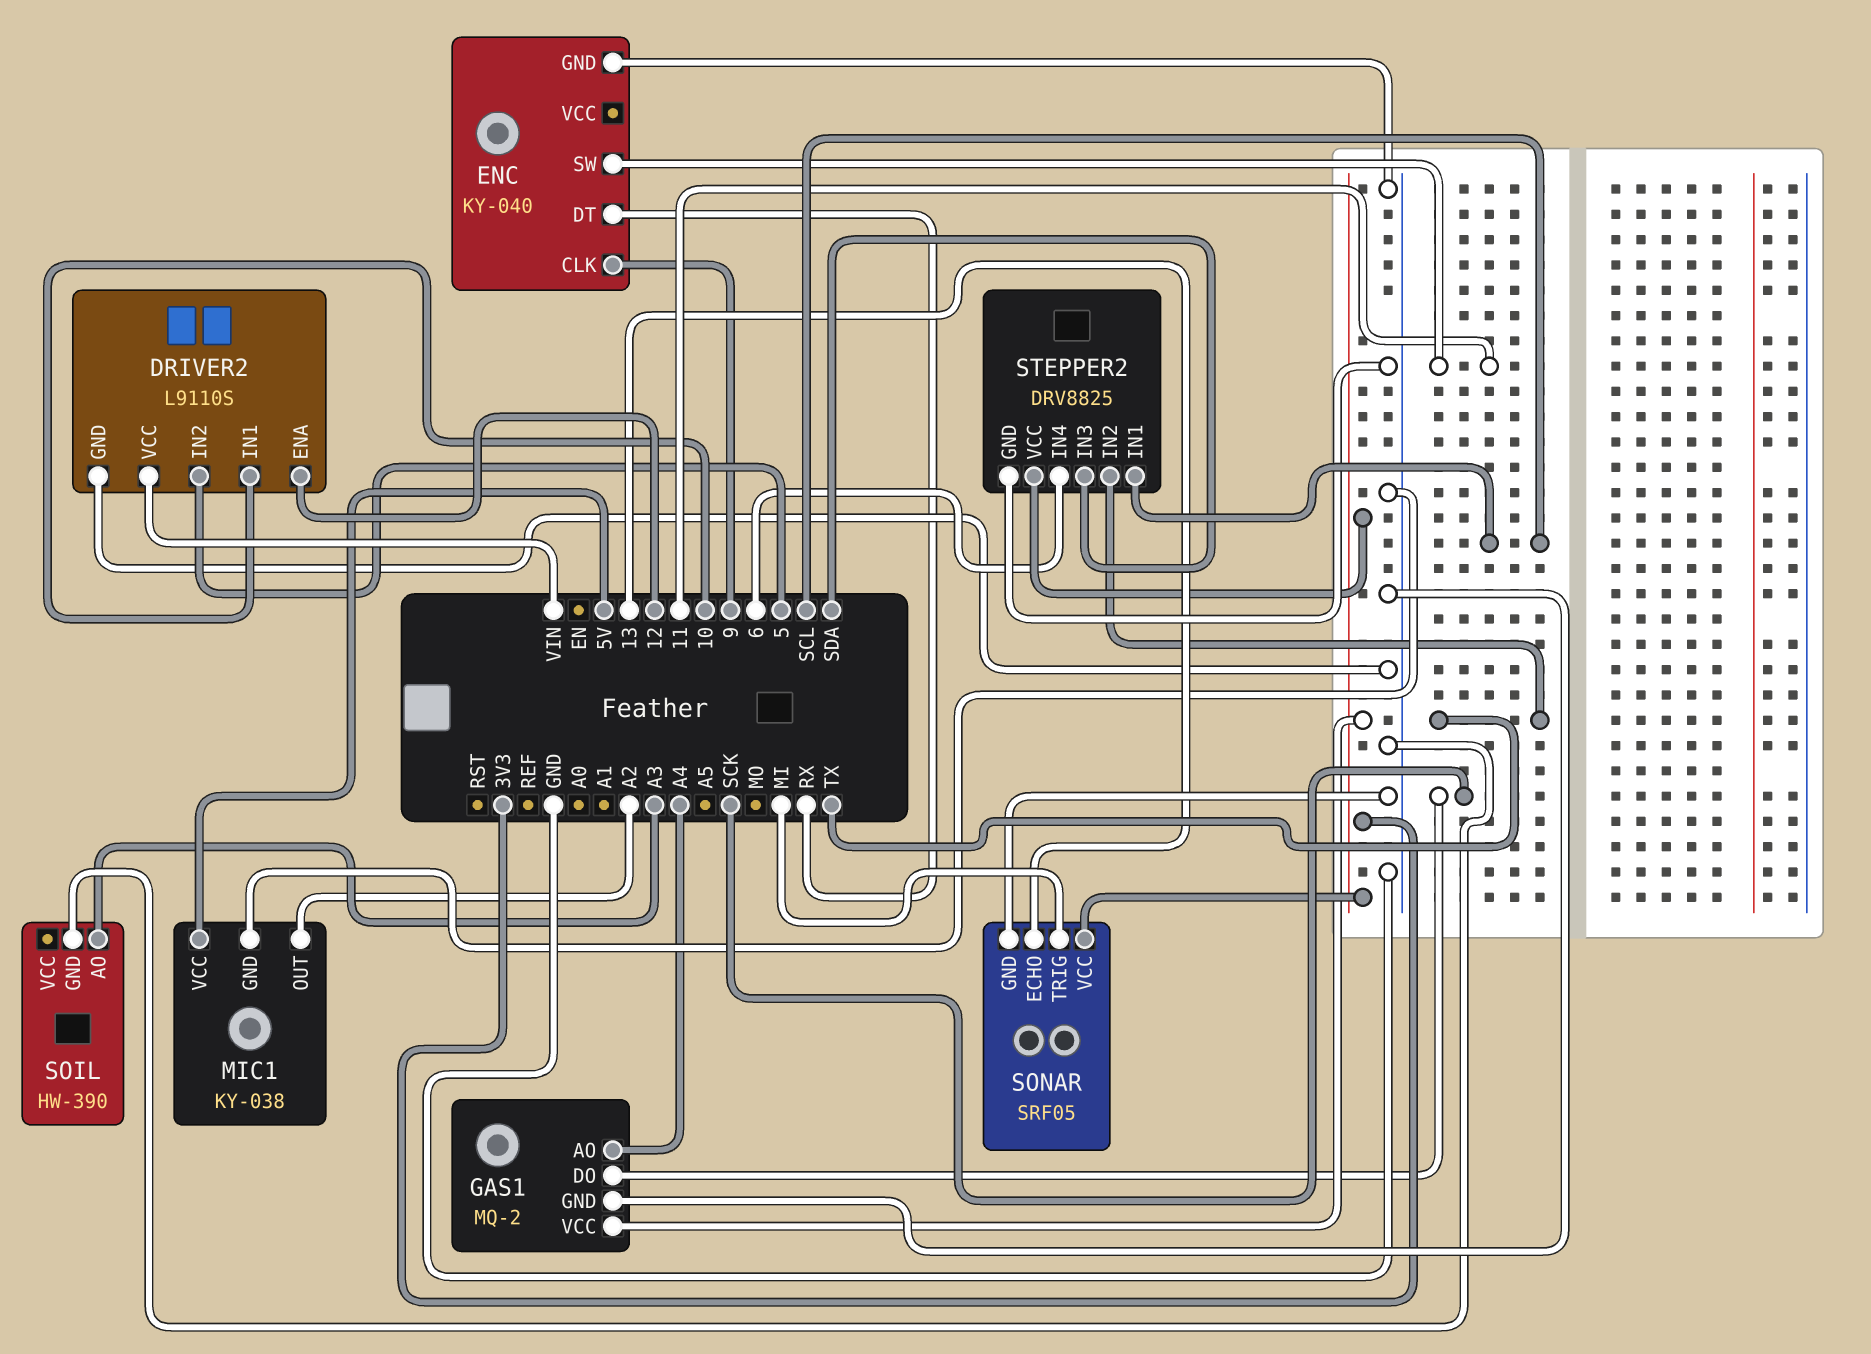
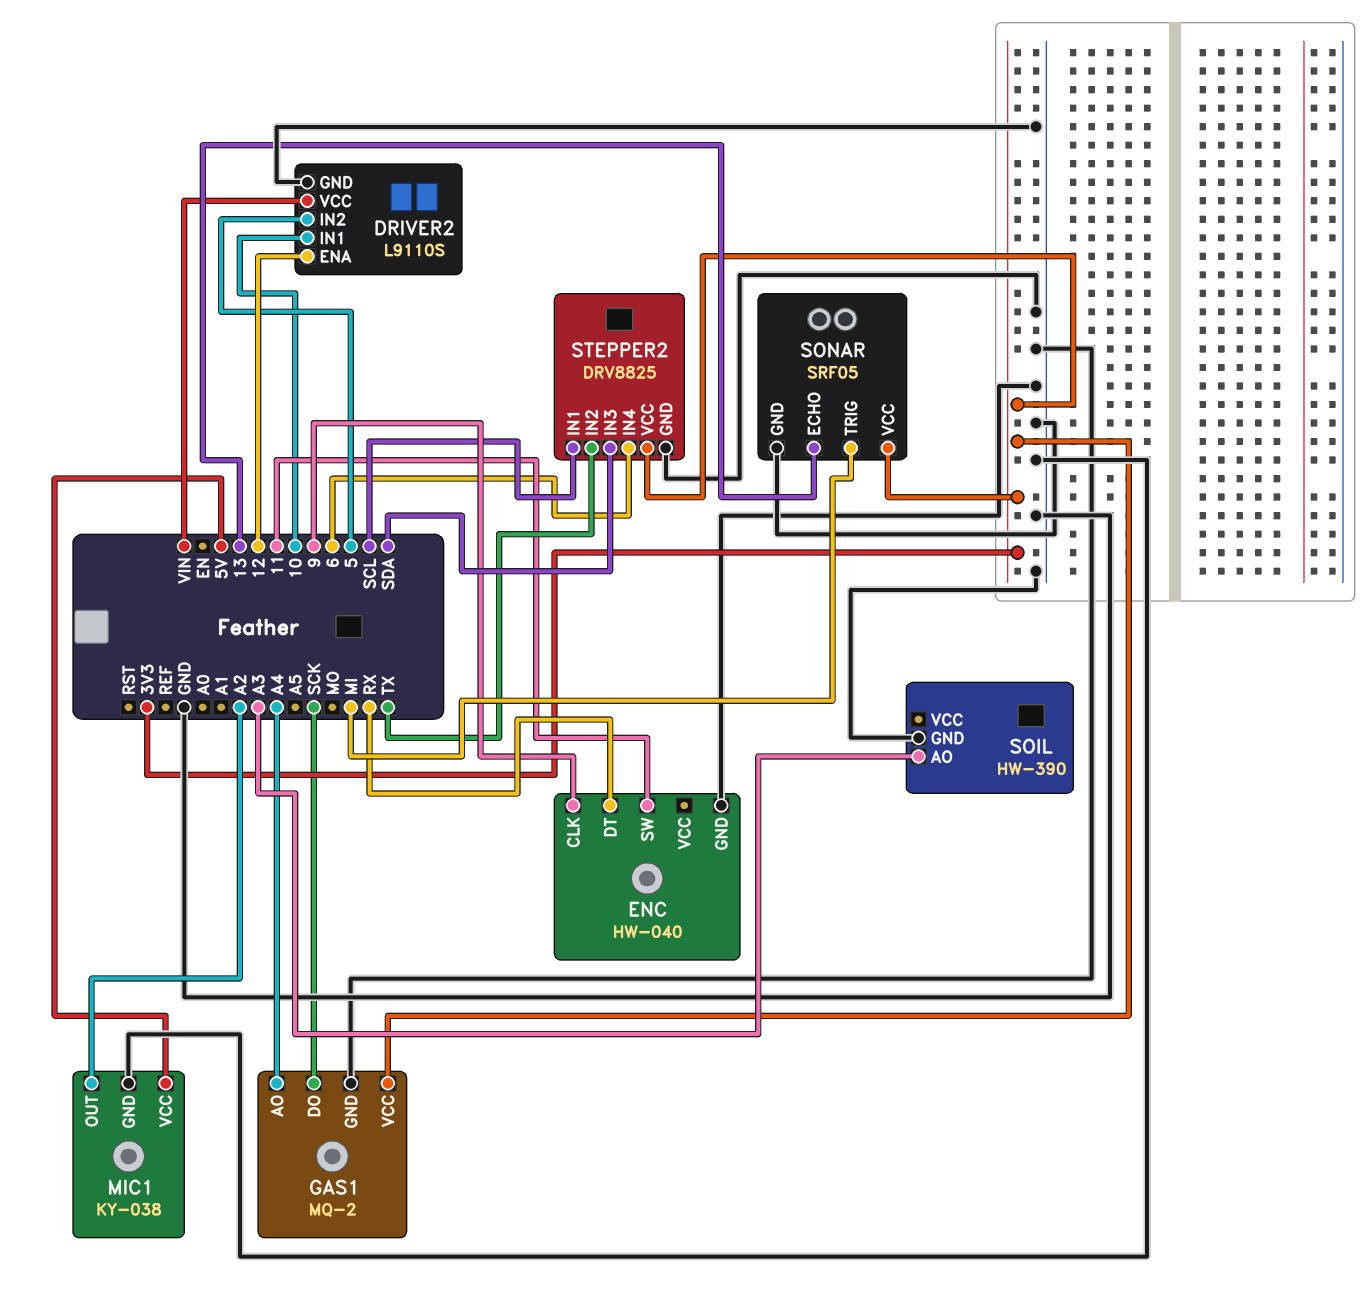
ENC: KY-040 -> HW-040

